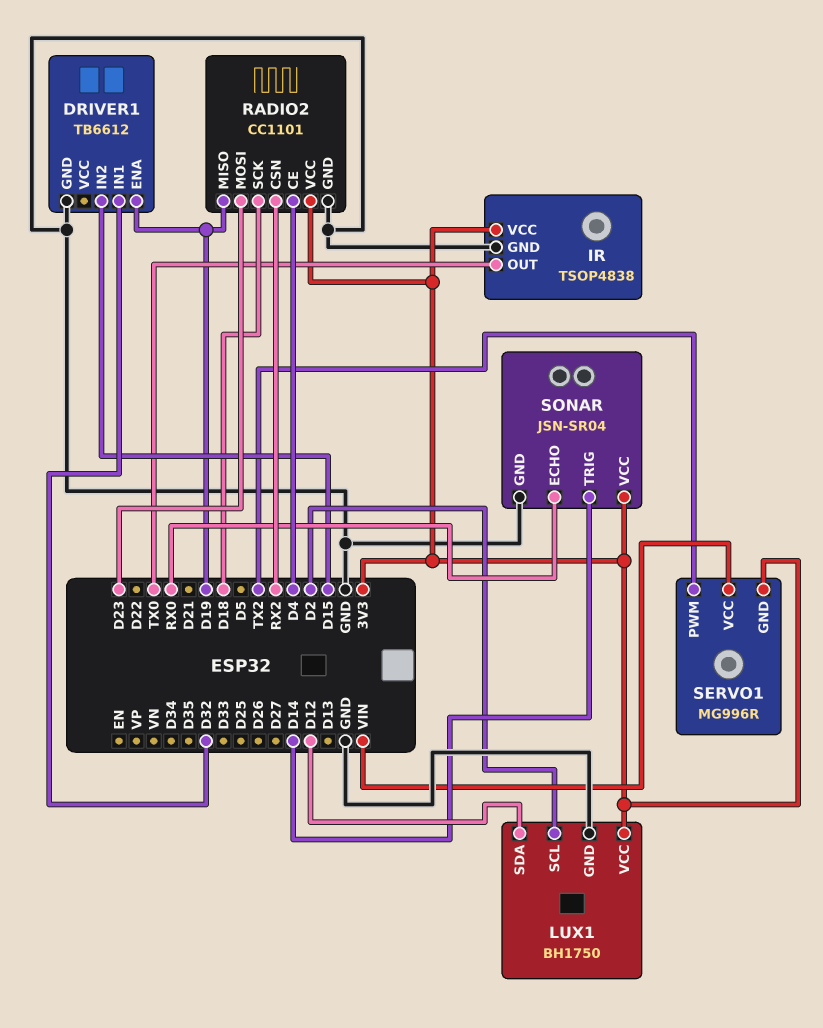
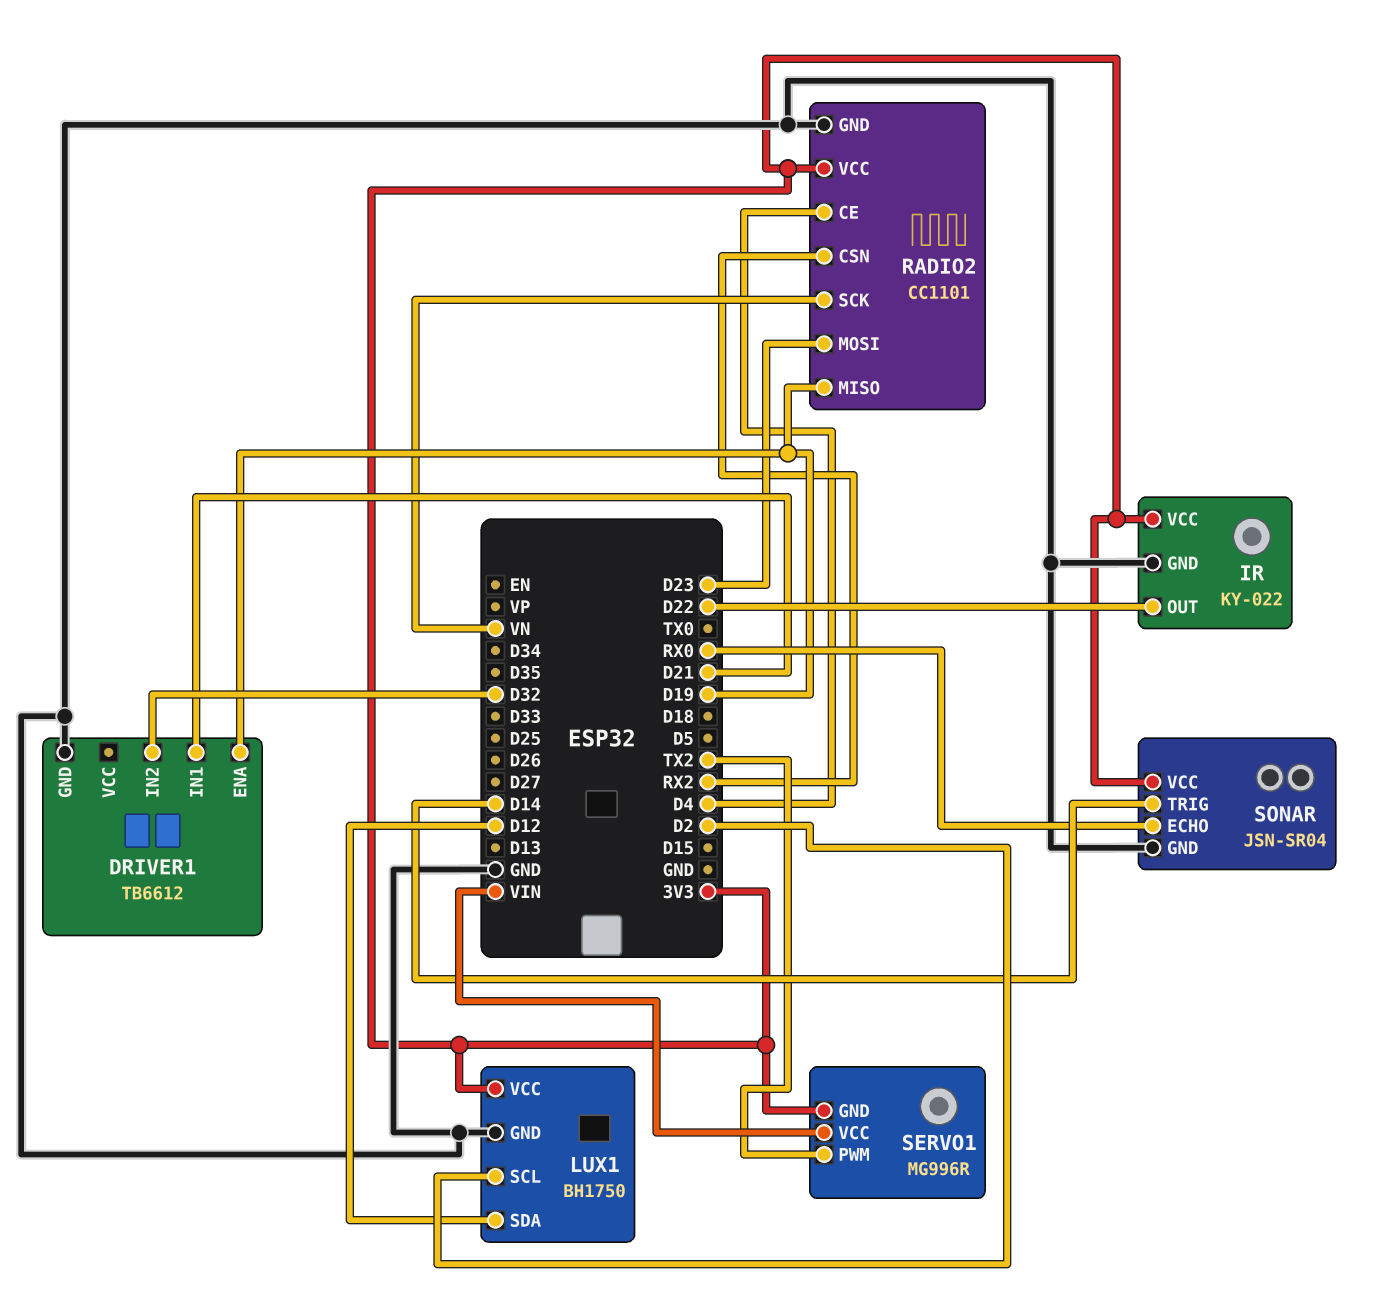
DRIVER1 pin IN1: D32 -> D21
DRIVER1 pin IN2: D15 -> D32
IR: TSOP4838 -> KY-022
IR pin OUT: TX0 -> D22
RADIO2 pin SCK: D18 -> VN

